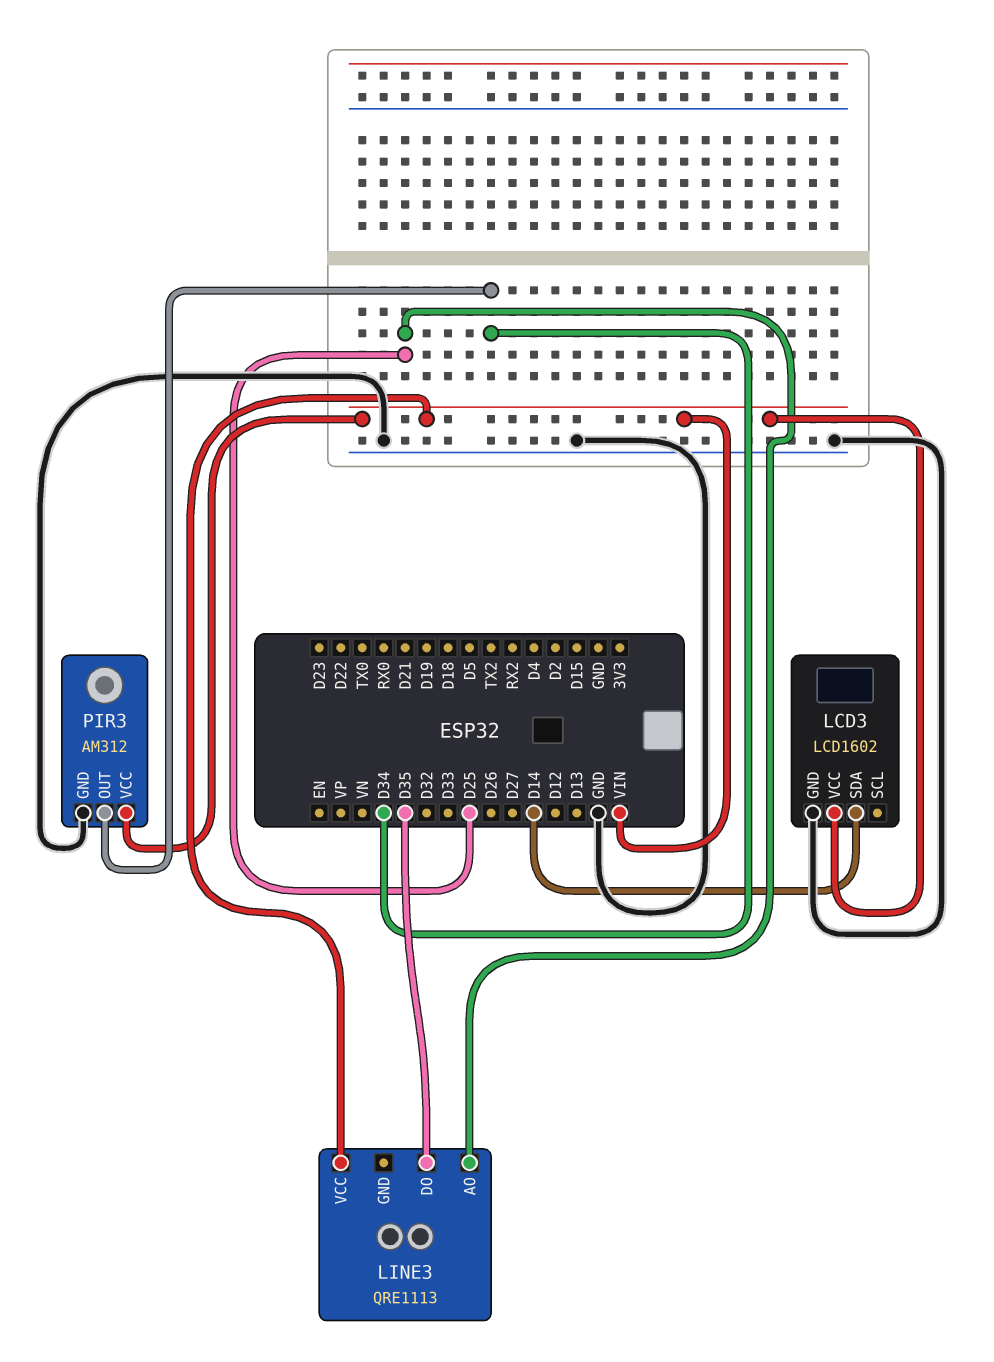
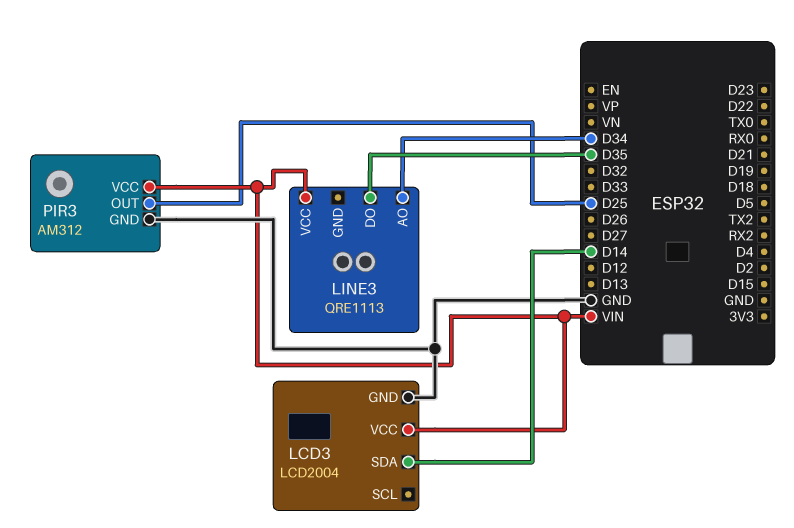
LCD3: LCD1602 -> LCD2004
LINE3 pin AO: D25 -> D34
PIR3 pin OUT: D34 -> D25

